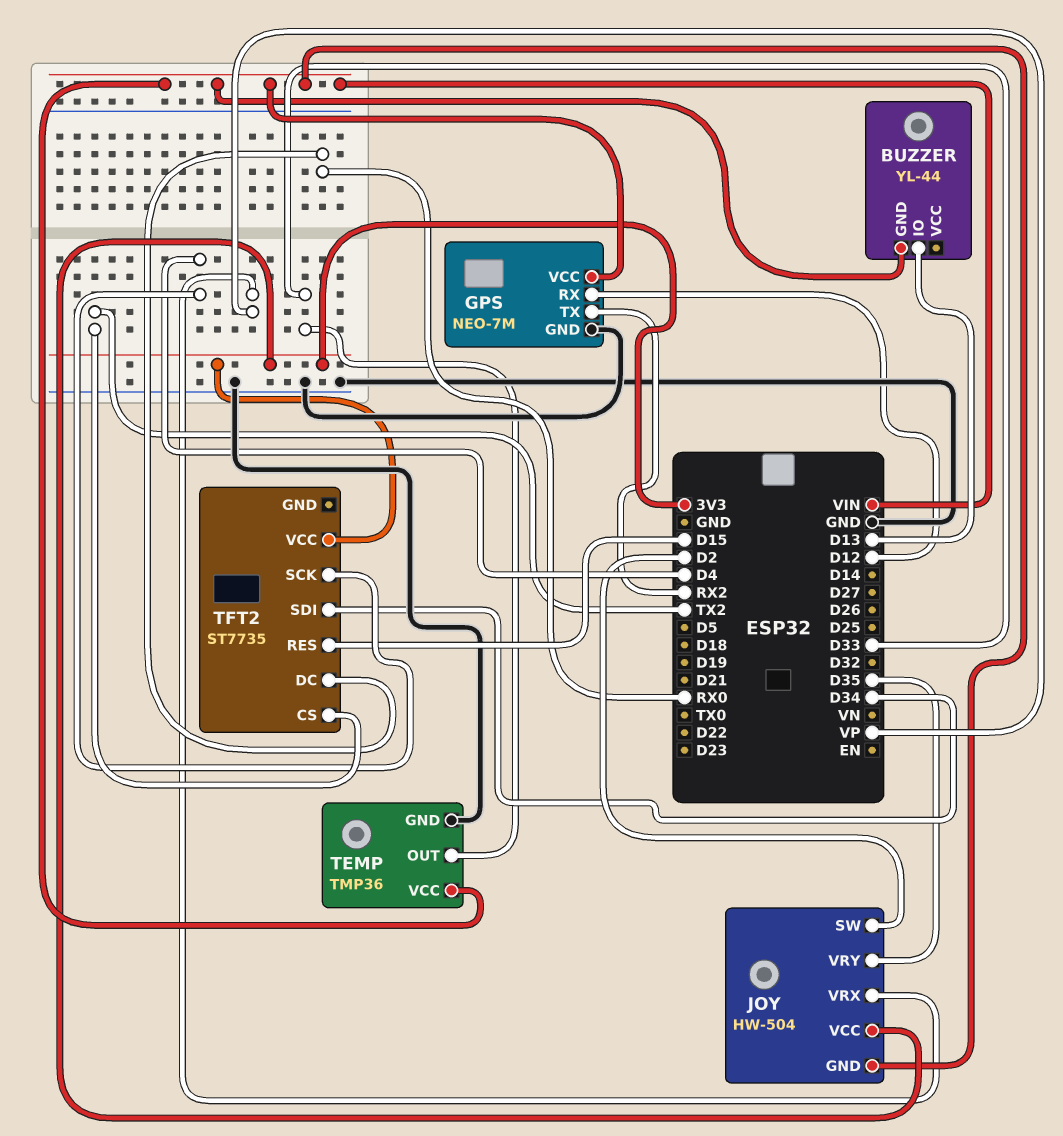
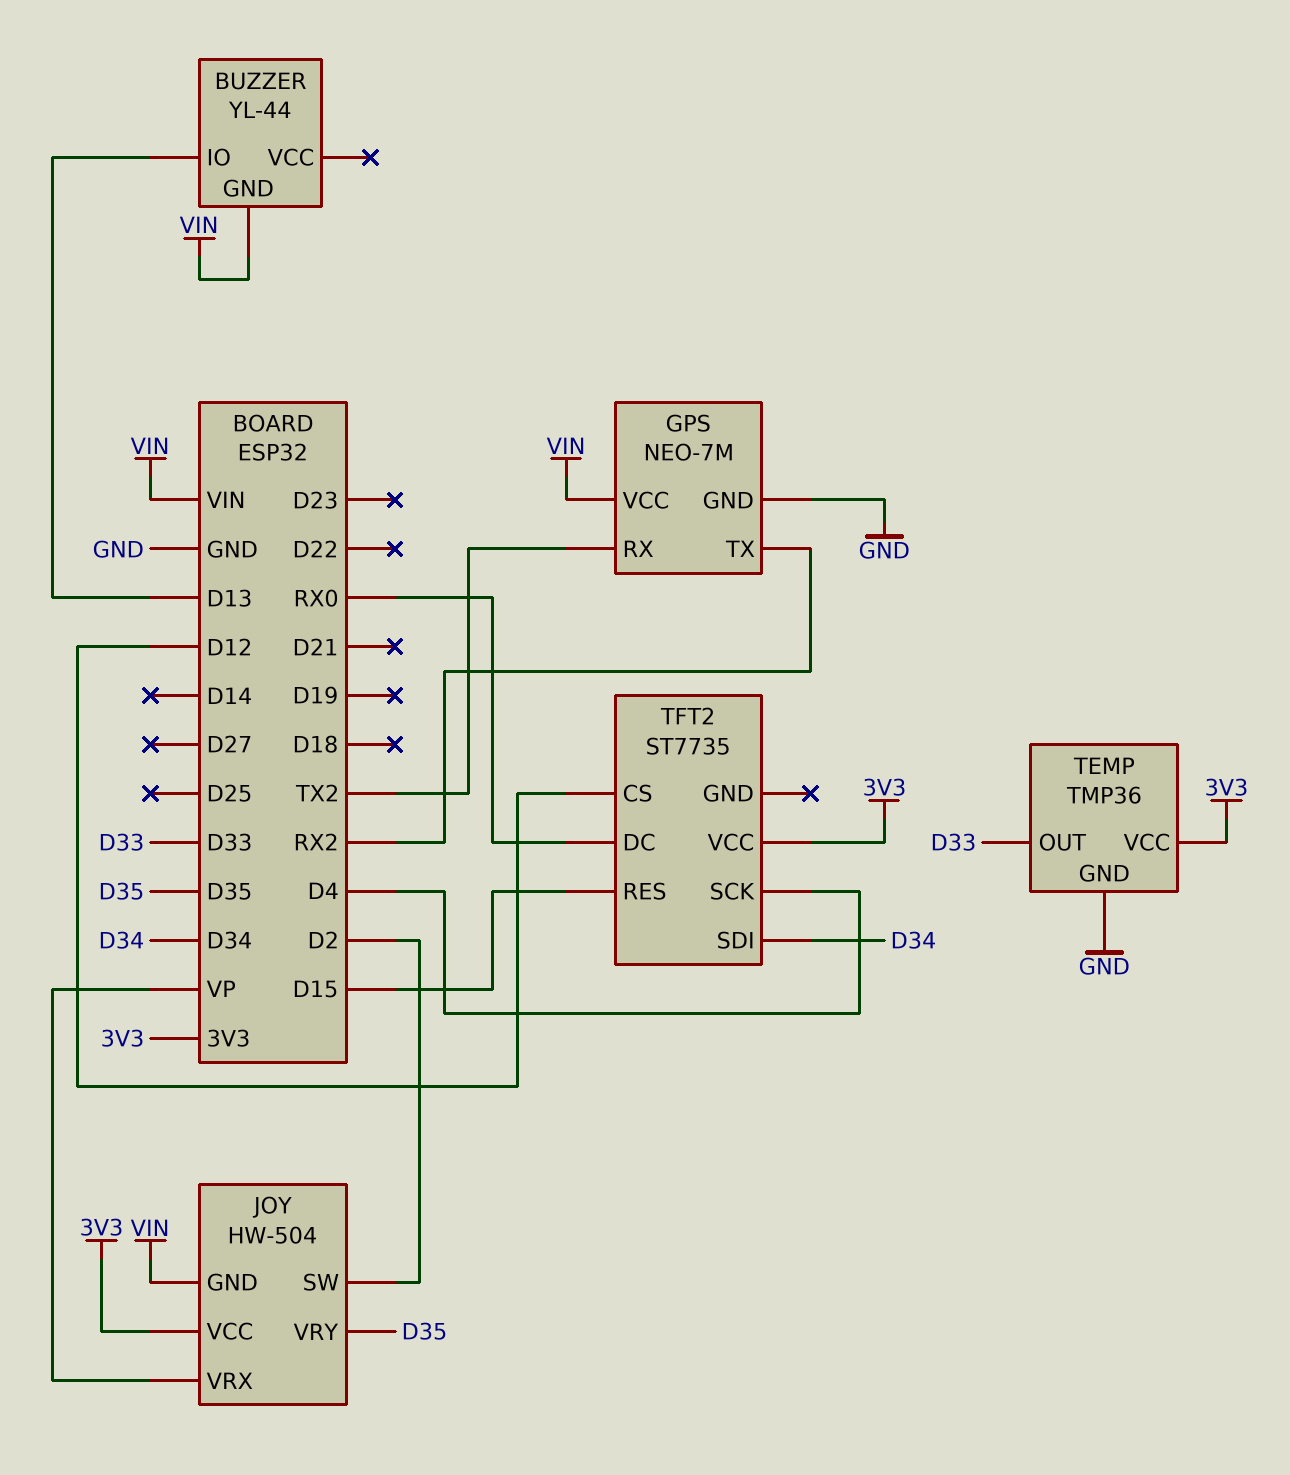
GPS pin RX: D12 -> TX2
TEMP pin VCC: VIN -> 3V3
TFT2 pin CS: TX2 -> D12

